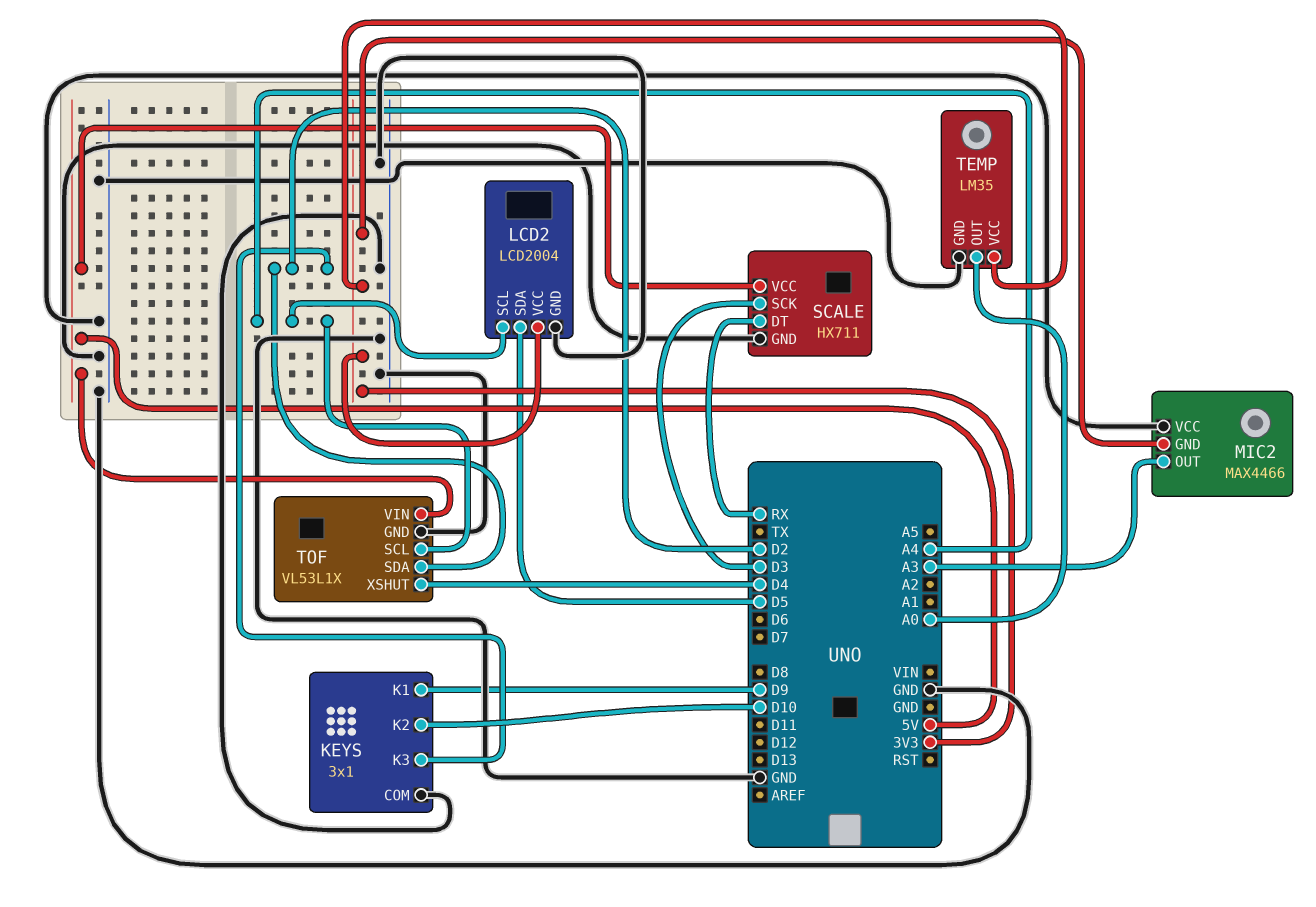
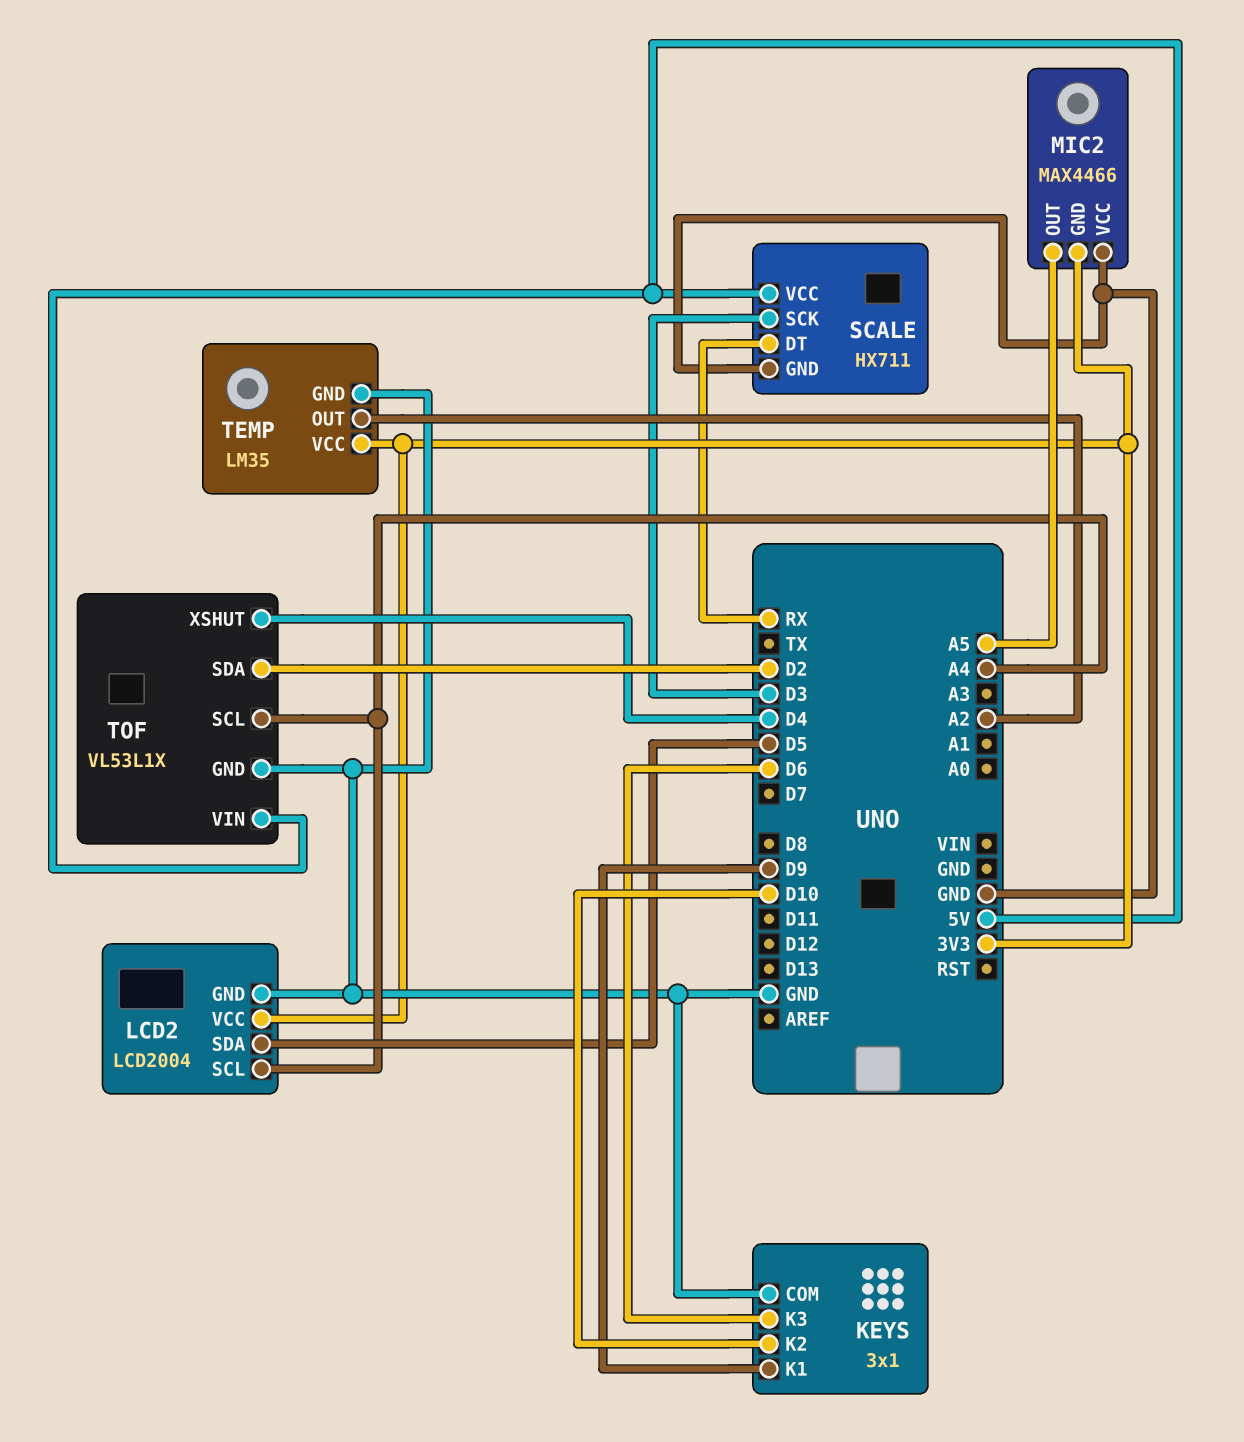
KEYS pin K3: D2 -> D6
MIC2 pin OUT: A3 -> A5
TEMP pin OUT: A0 -> A2

